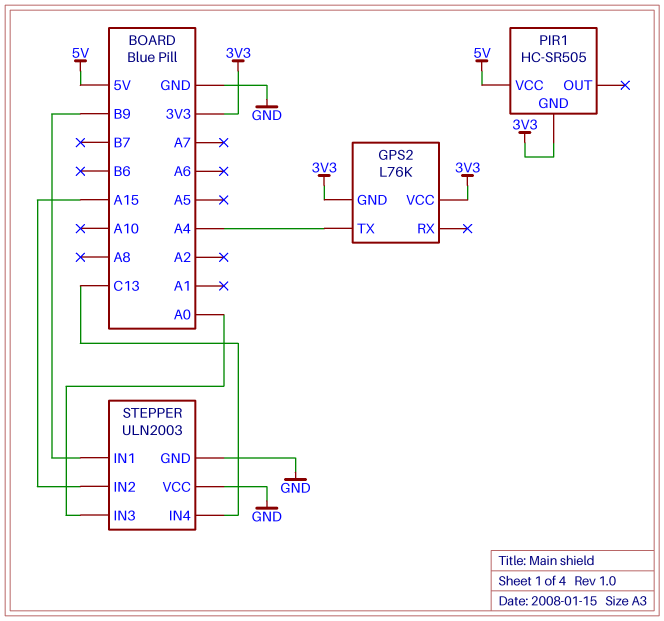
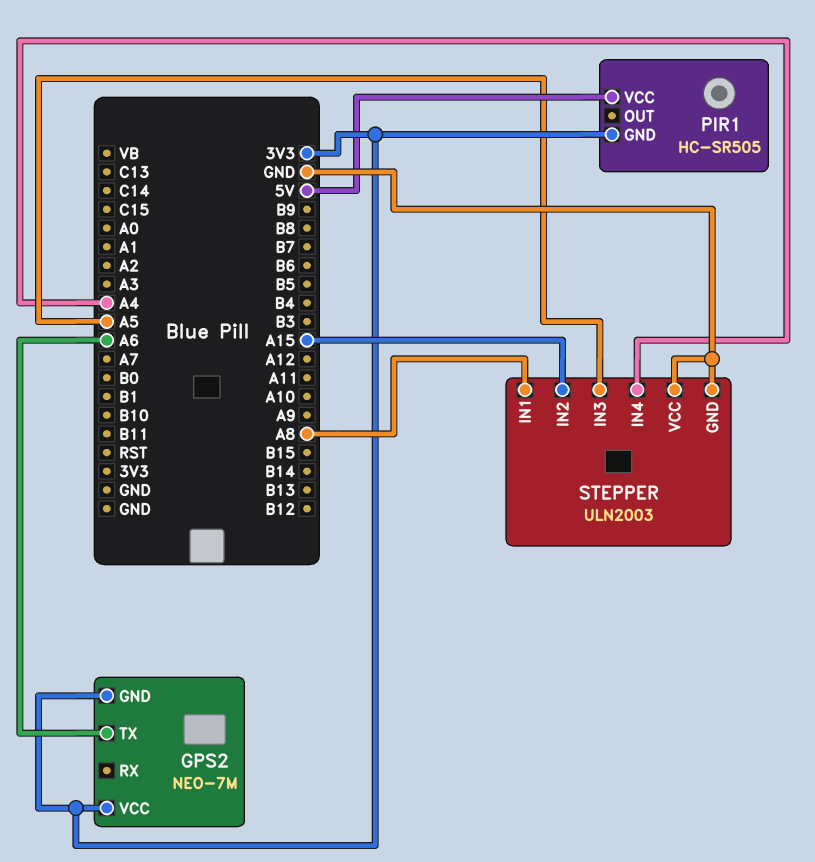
GPS2: L76K -> NEO-7M
GPS2 pin TX: A4 -> A6
STEPPER pin IN1: B9 -> A8
STEPPER pin IN3: A0 -> A5
STEPPER pin IN4: C13 -> A4

